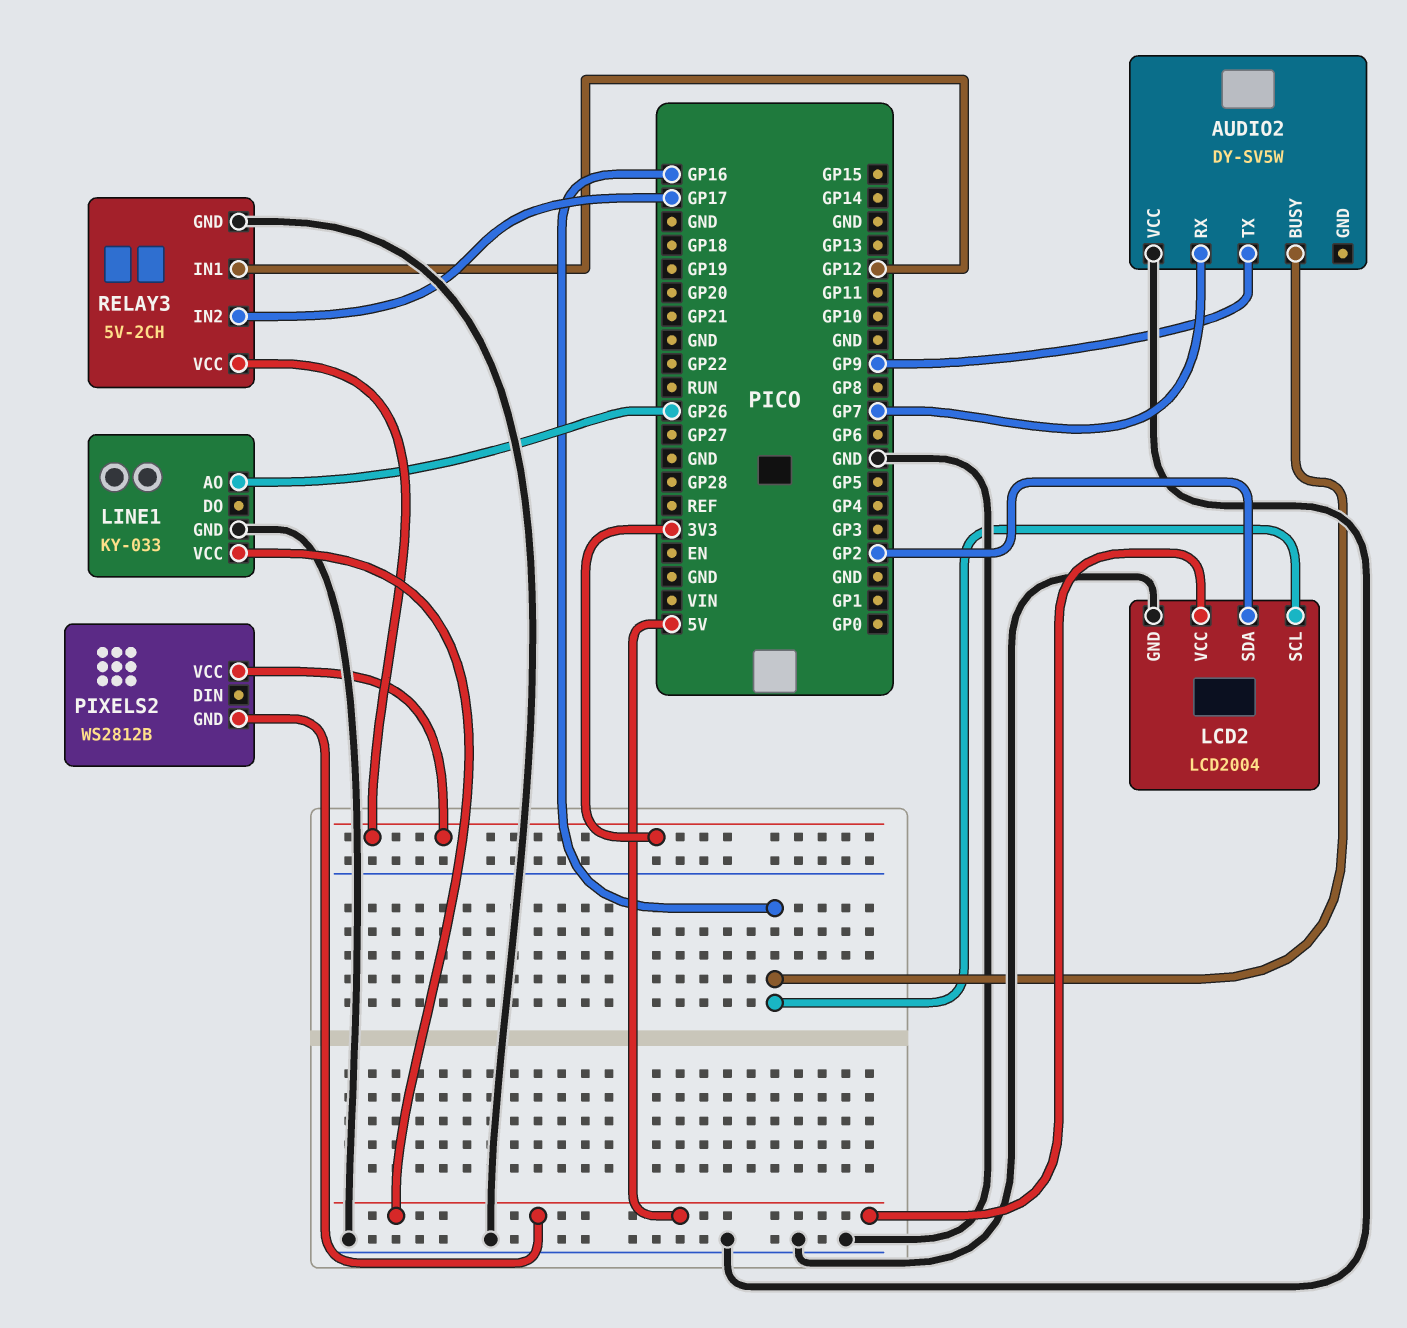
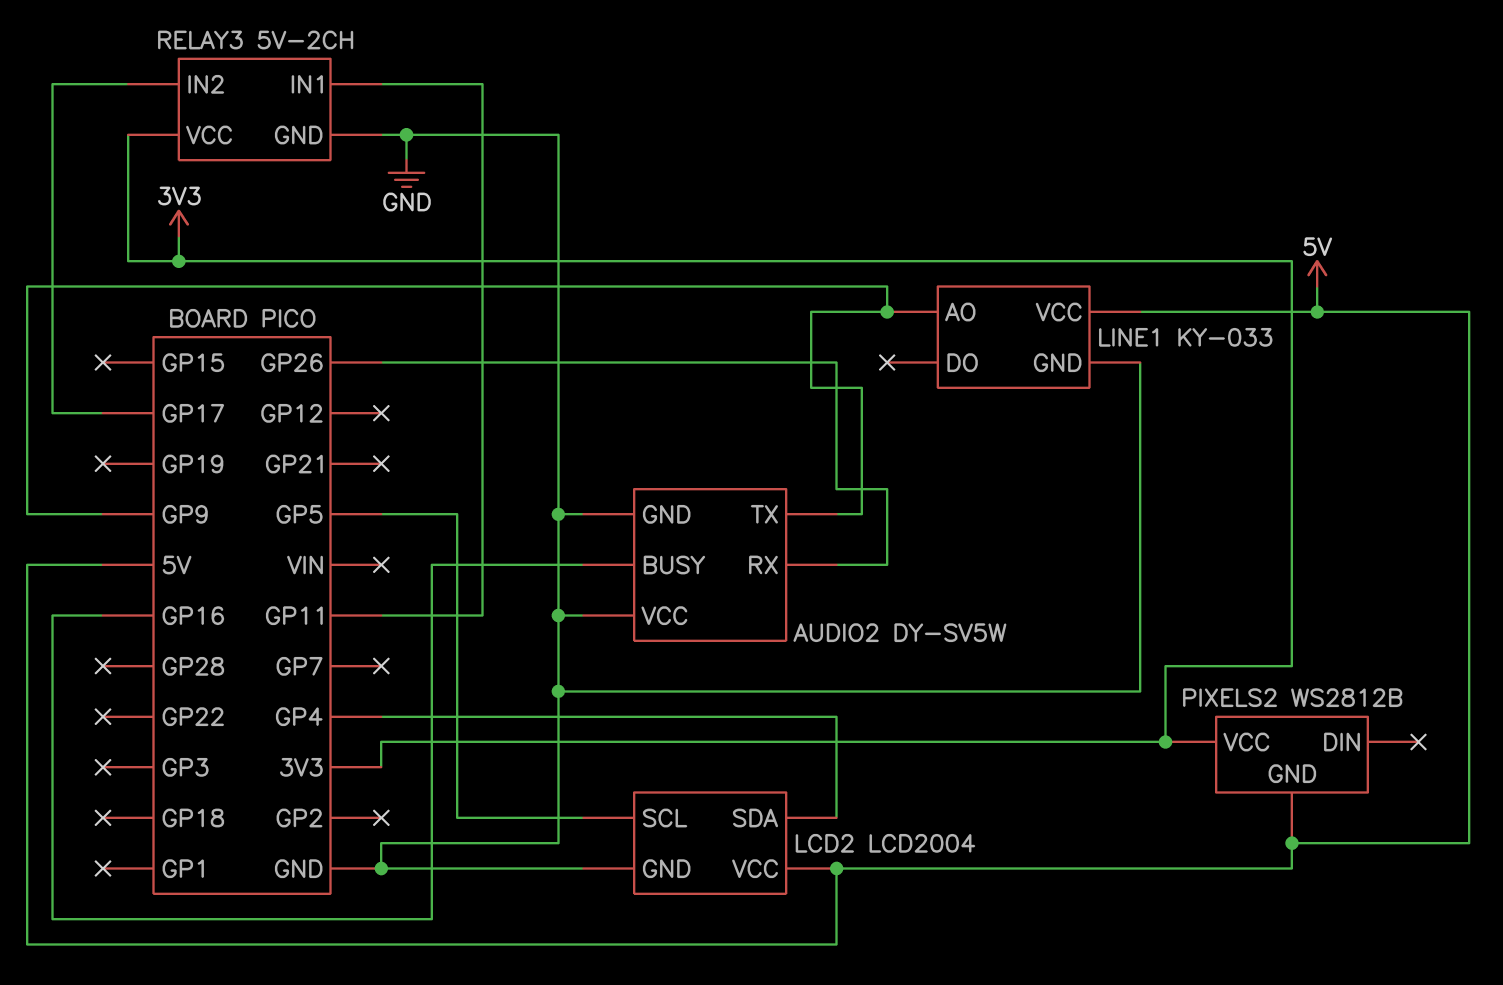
AUDIO2 pin GND: none -> GND
AUDIO2 pin RX: GP7 -> GP26
LCD2 pin SCL: GP16 -> GP5
LCD2 pin SDA: GP2 -> GP4
LINE1 pin AO: GP26 -> GP9
RELAY3 pin IN1: GP12 -> GP11

